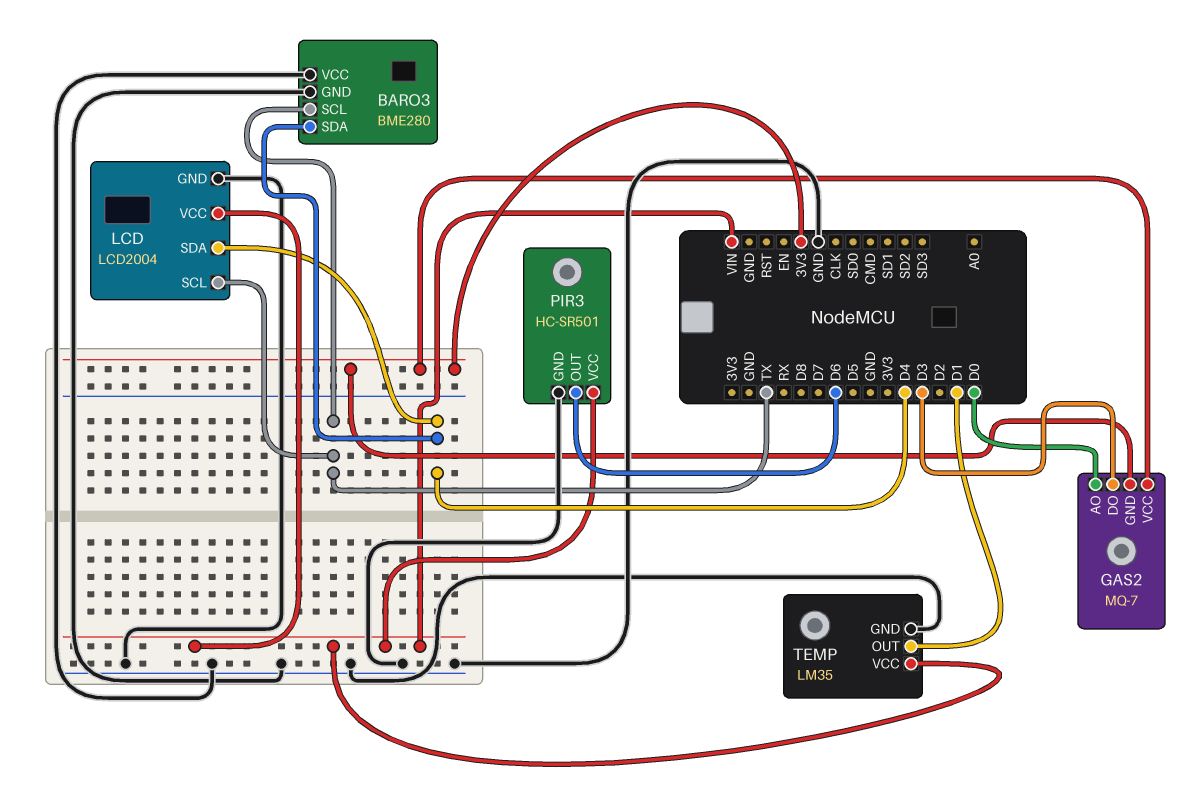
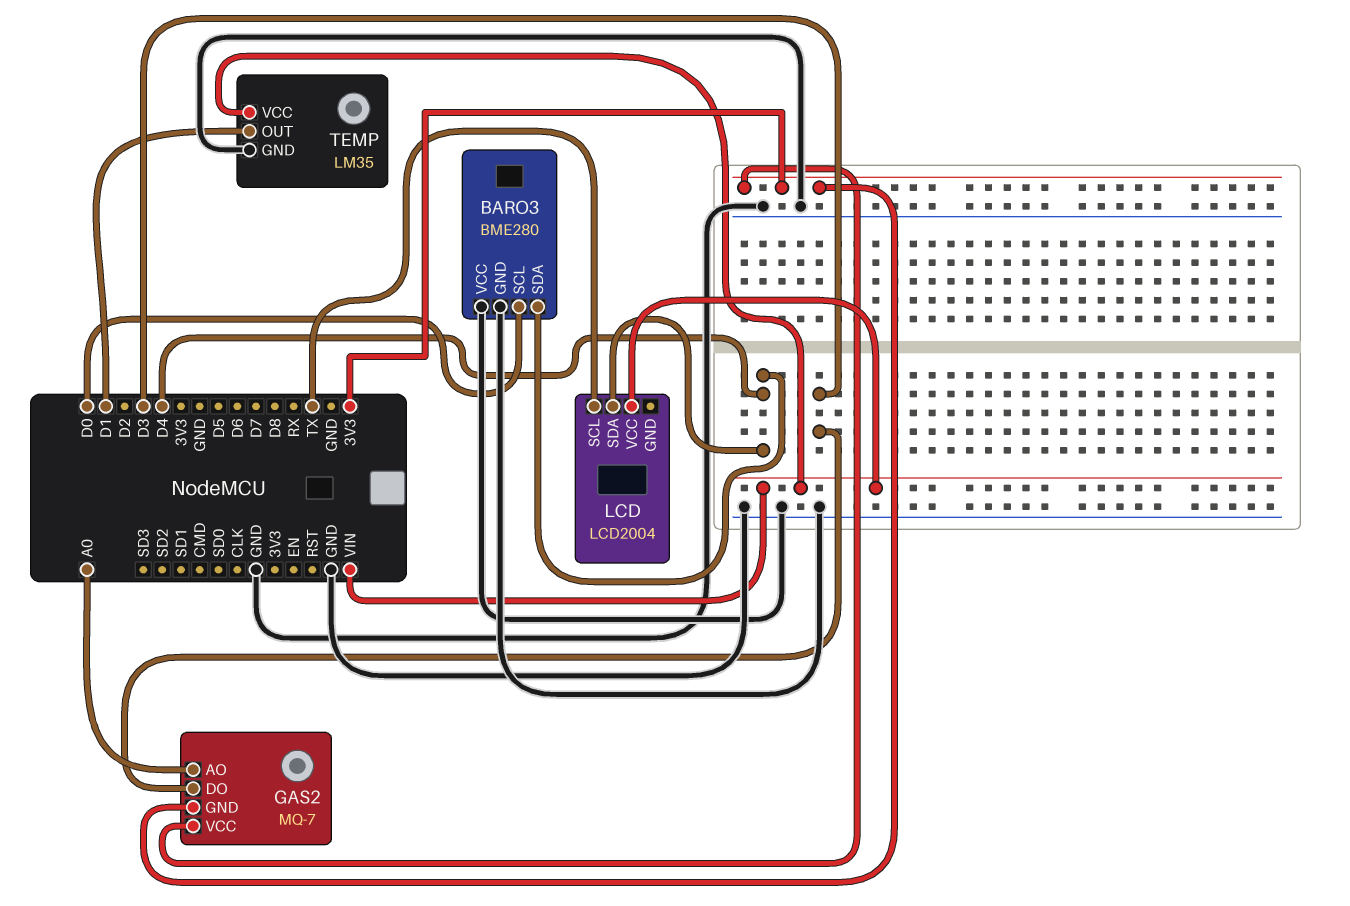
BARO3 pin SCL: TX -> D0
GAS2 pin AO: D0 -> A0
LCD pin GND: GND -> none
PIR3: HC-SR501 -> none
PIR3 pin GND: GND -> none
PIR3 pin OUT: D6 -> none
PIR3 pin VCC: VIN -> none

